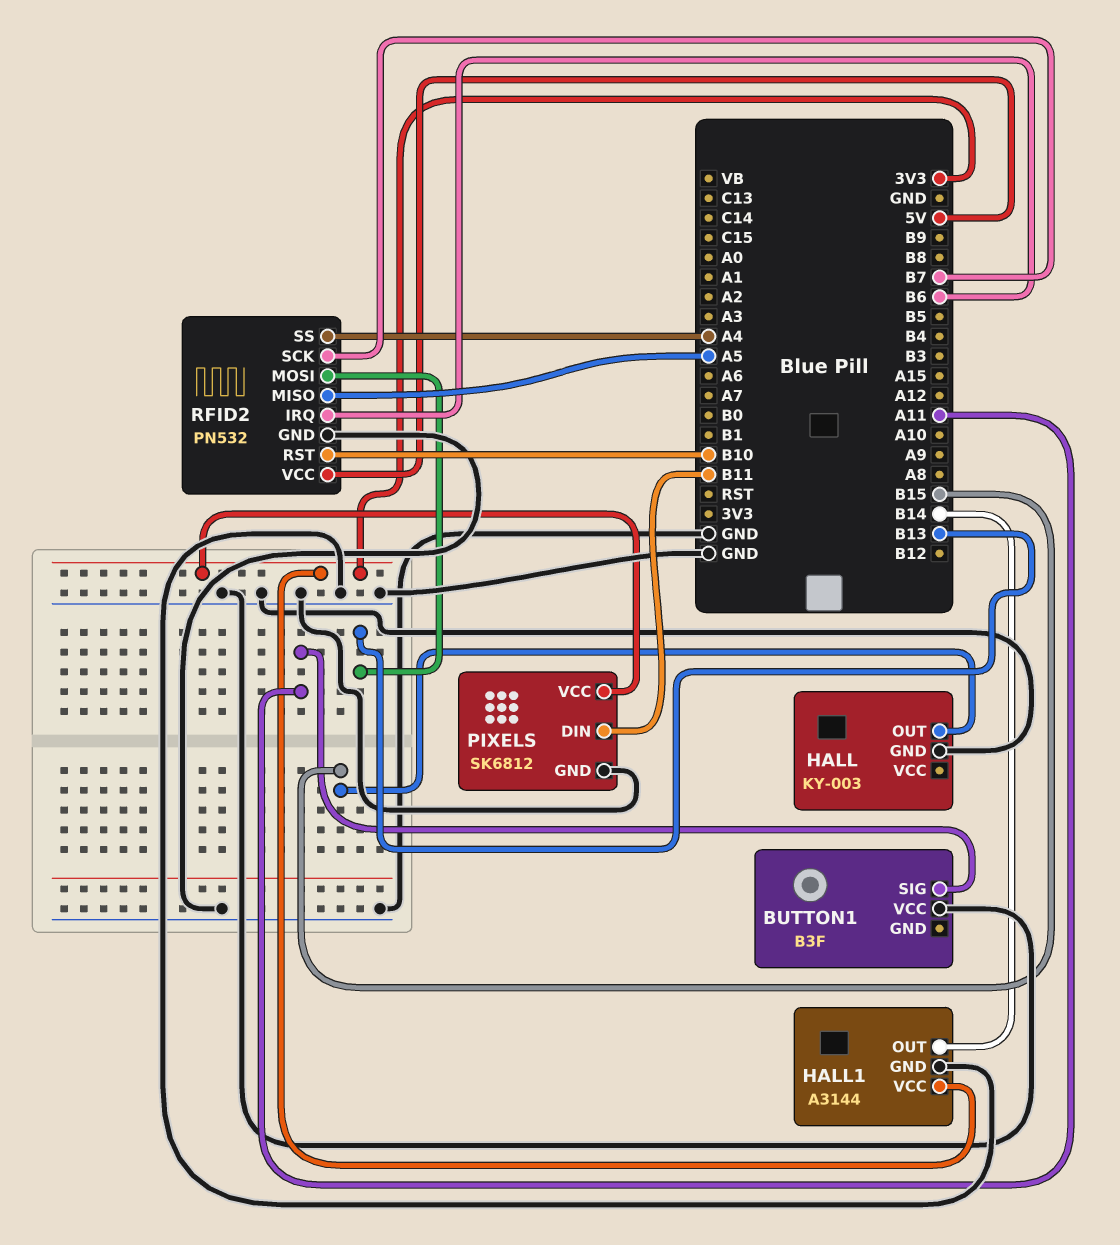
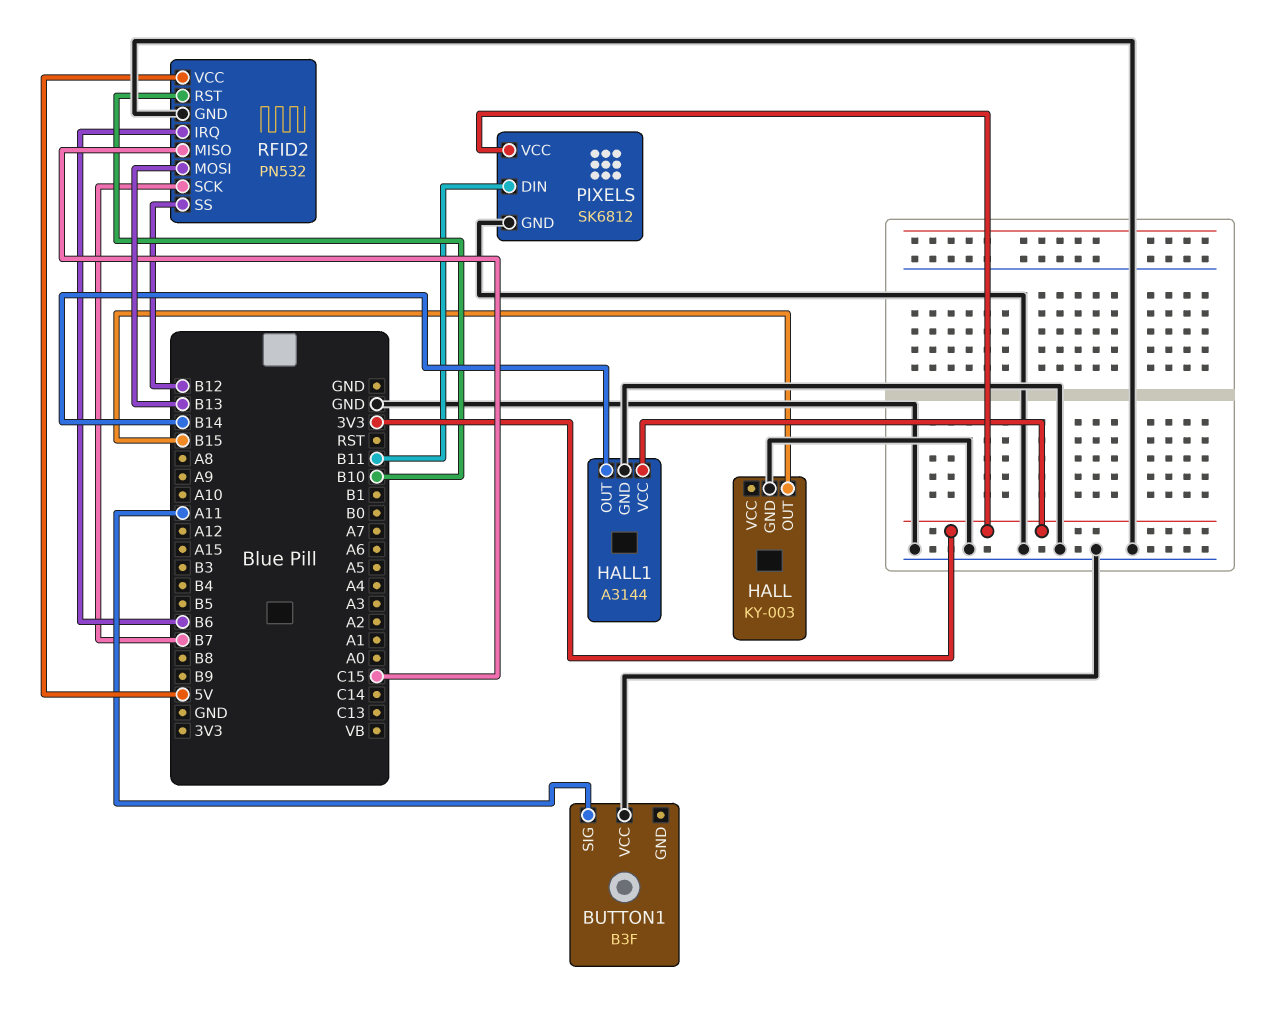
RFID2 pin MISO: A5 -> C15
RFID2 pin SS: A4 -> B12

